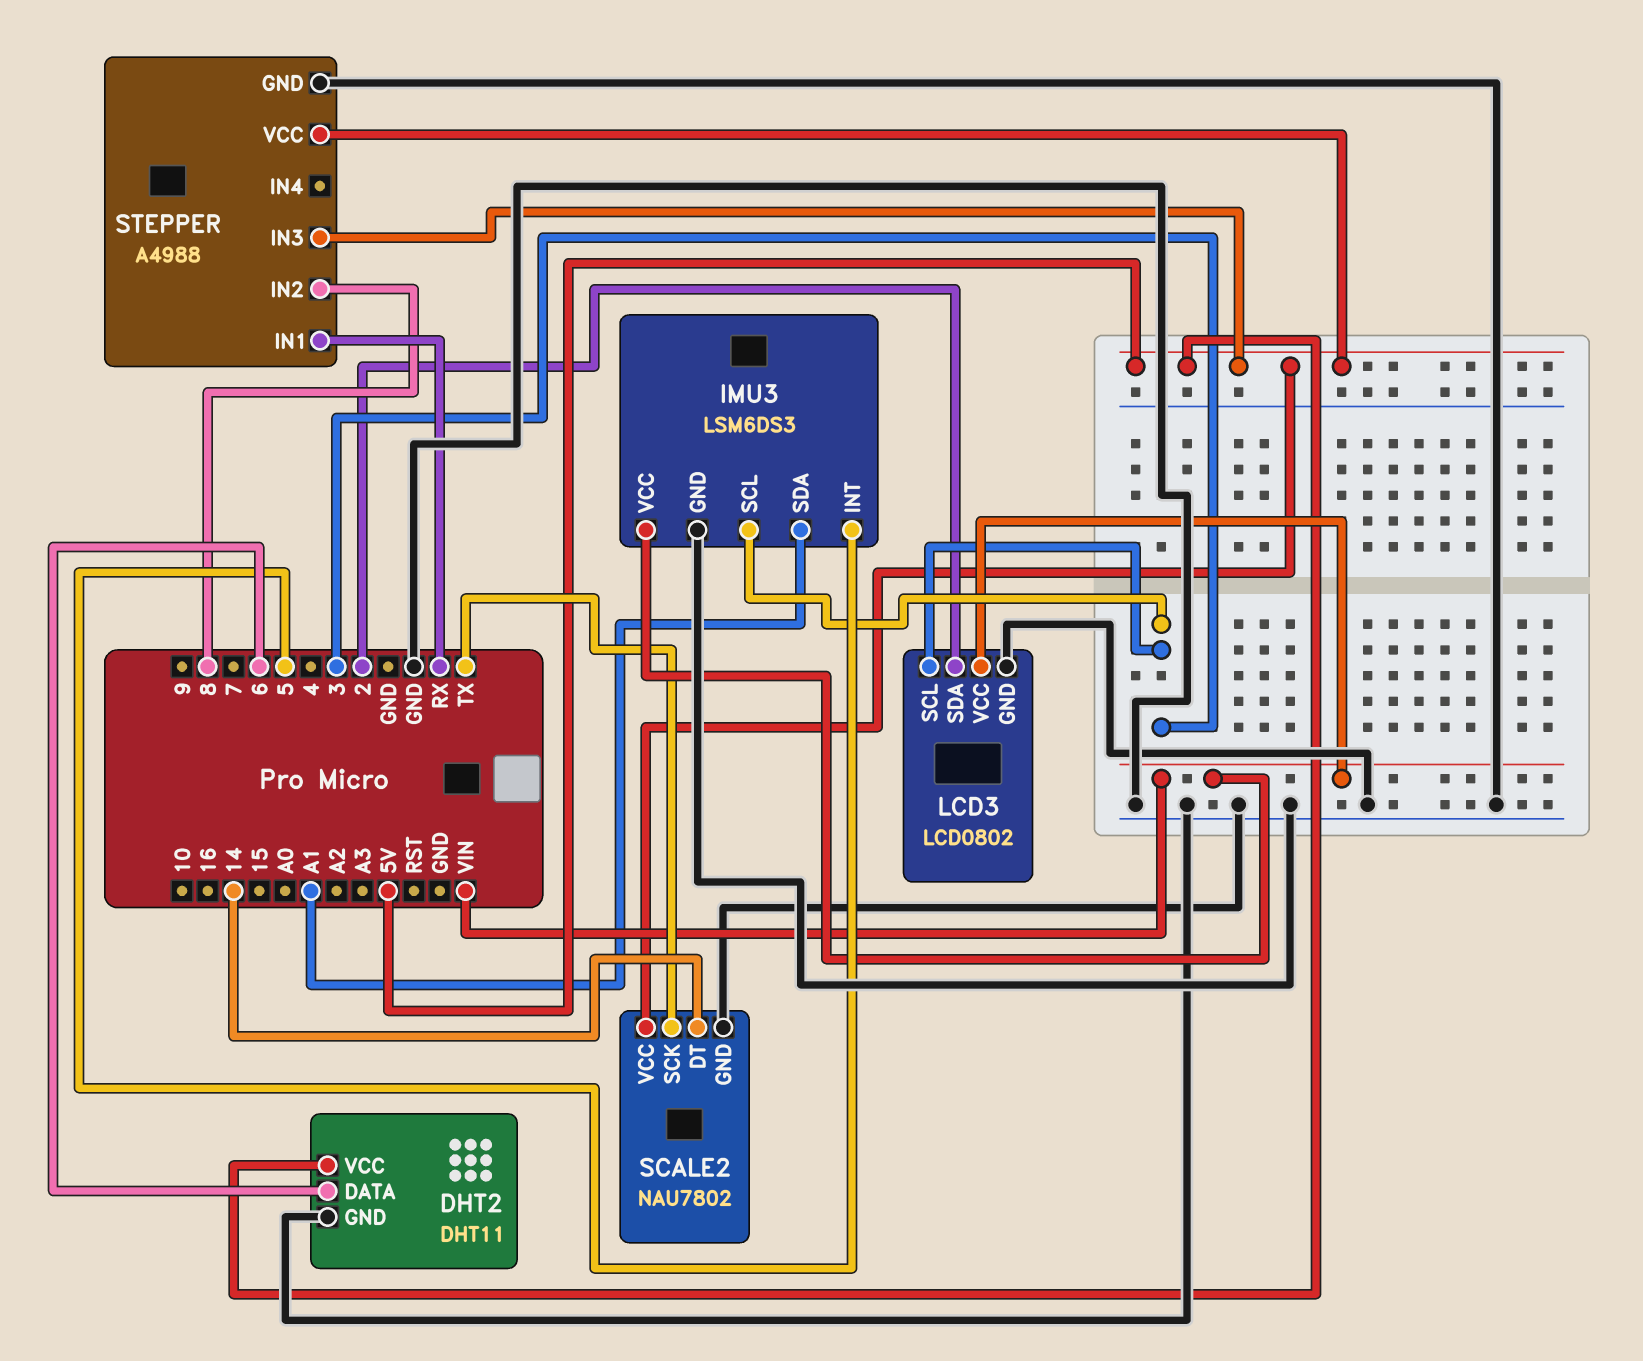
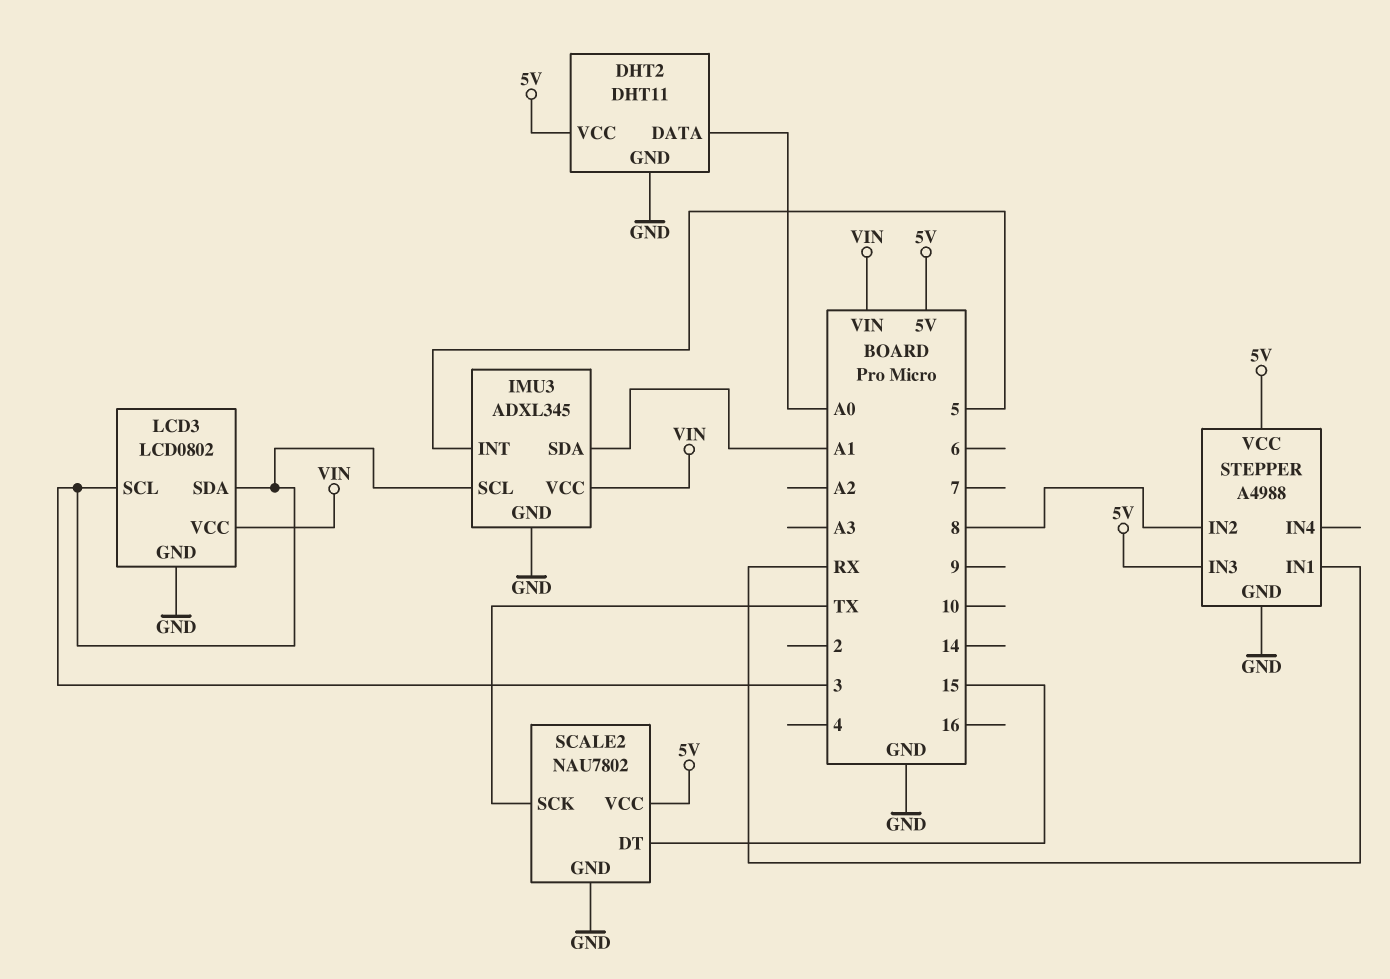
DHT2 pin DATA: 6 -> A0
IMU3: LSM6DS3 -> ADXL345
LCD3 pin SDA: 2 -> 3
SCALE2 pin DT: 14 -> 15

